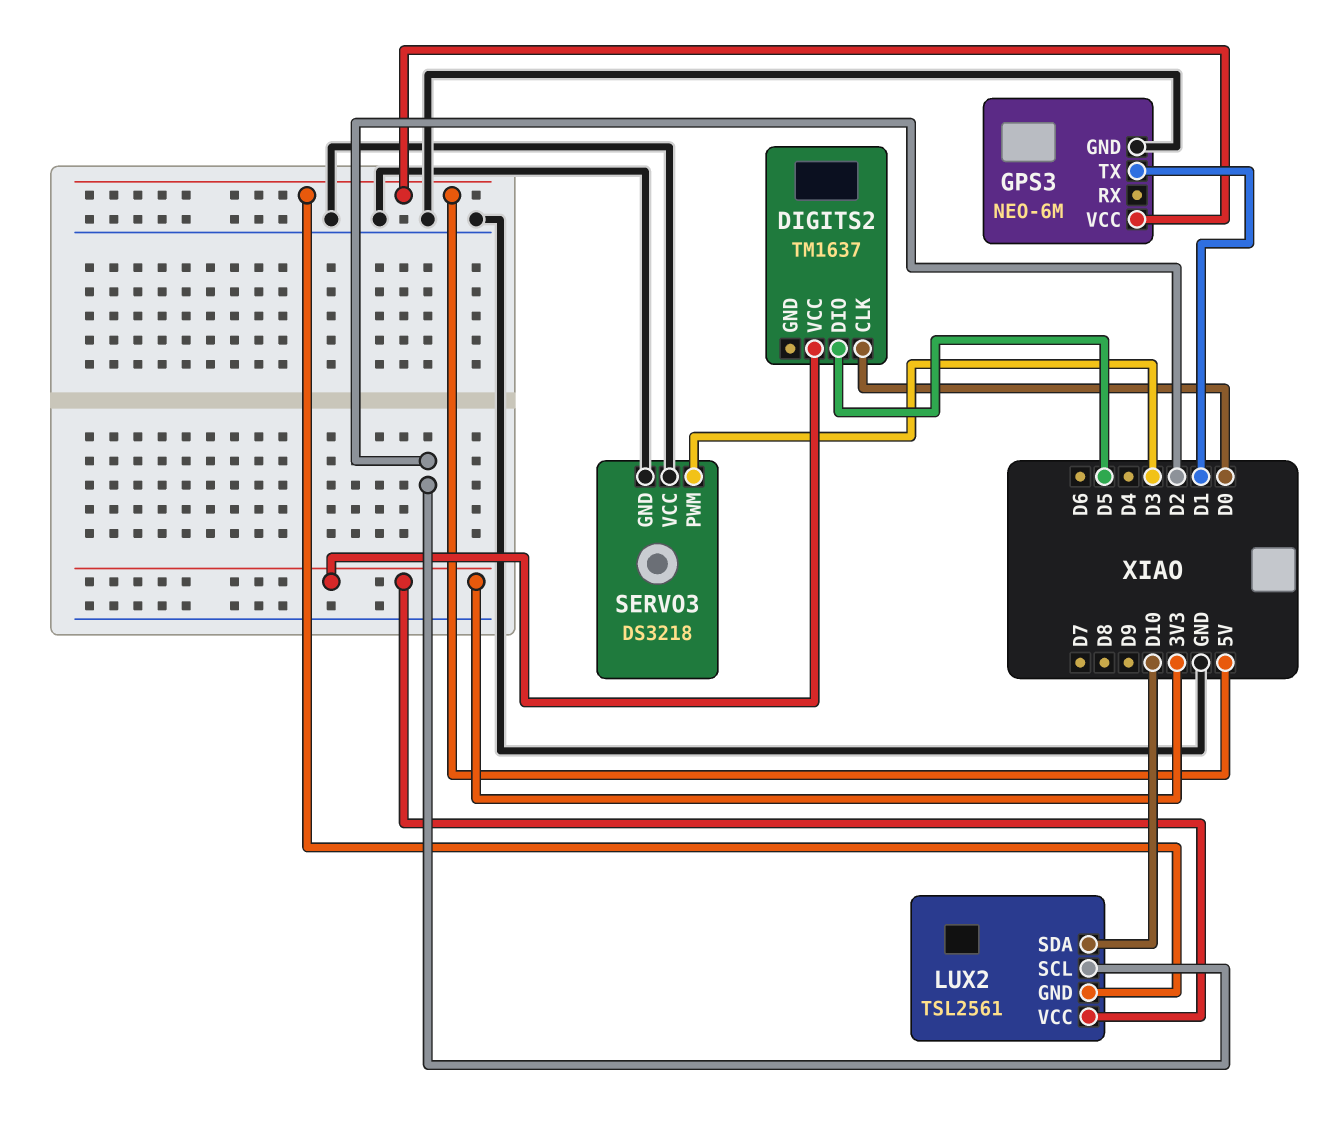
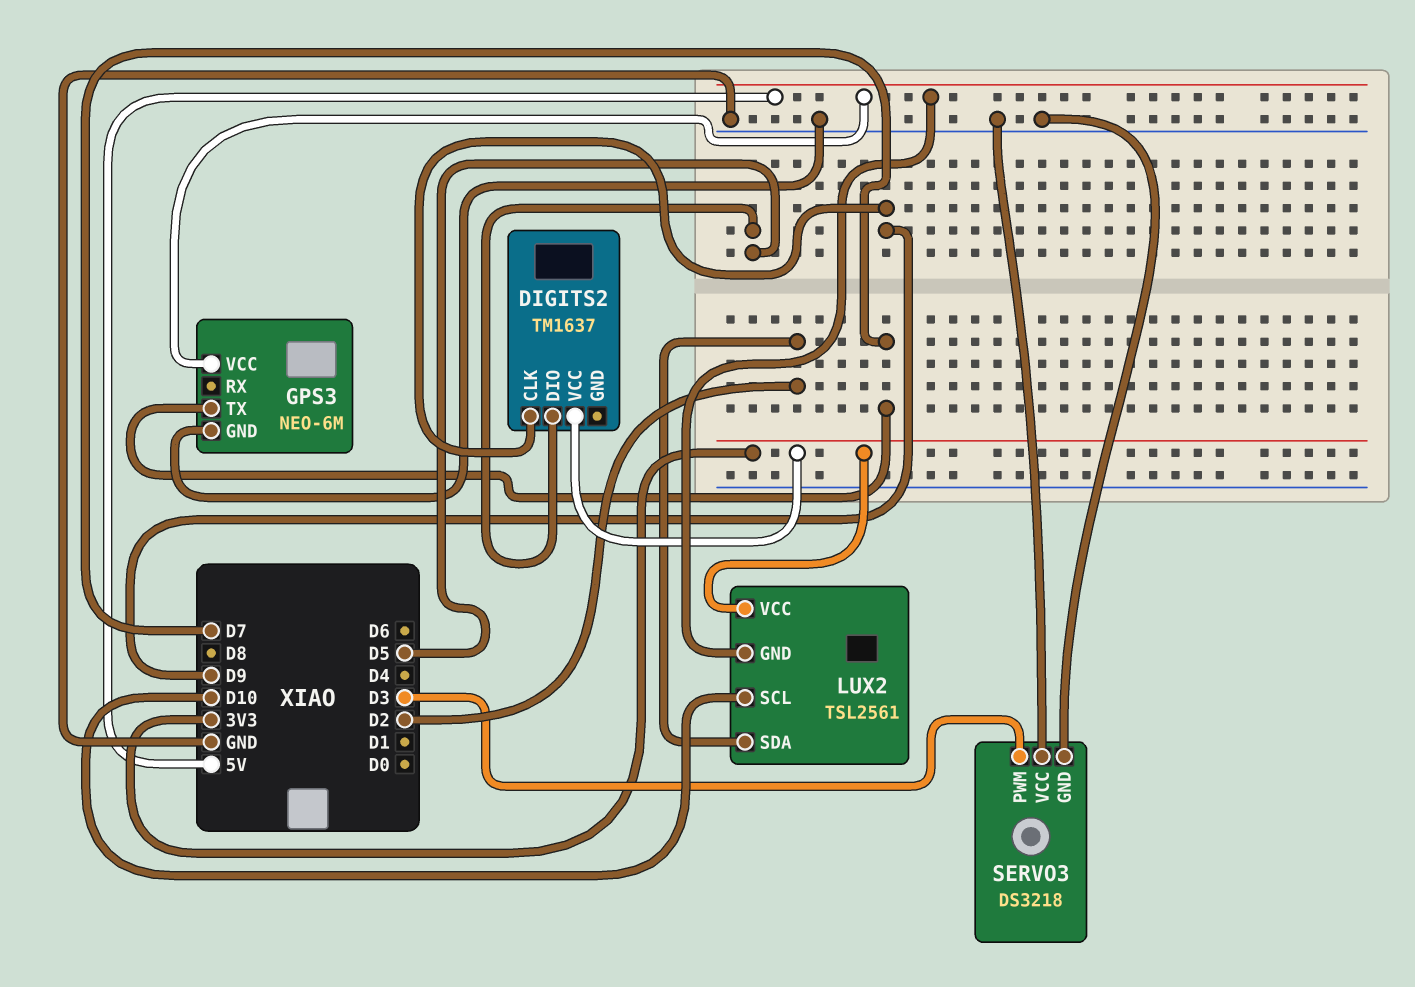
DIGITS2 pin CLK: D0 -> D9
GPS3 pin TX: D1 -> D7
LUX2 pin SCL: D2 -> D10
LUX2 pin SDA: D10 -> D2

